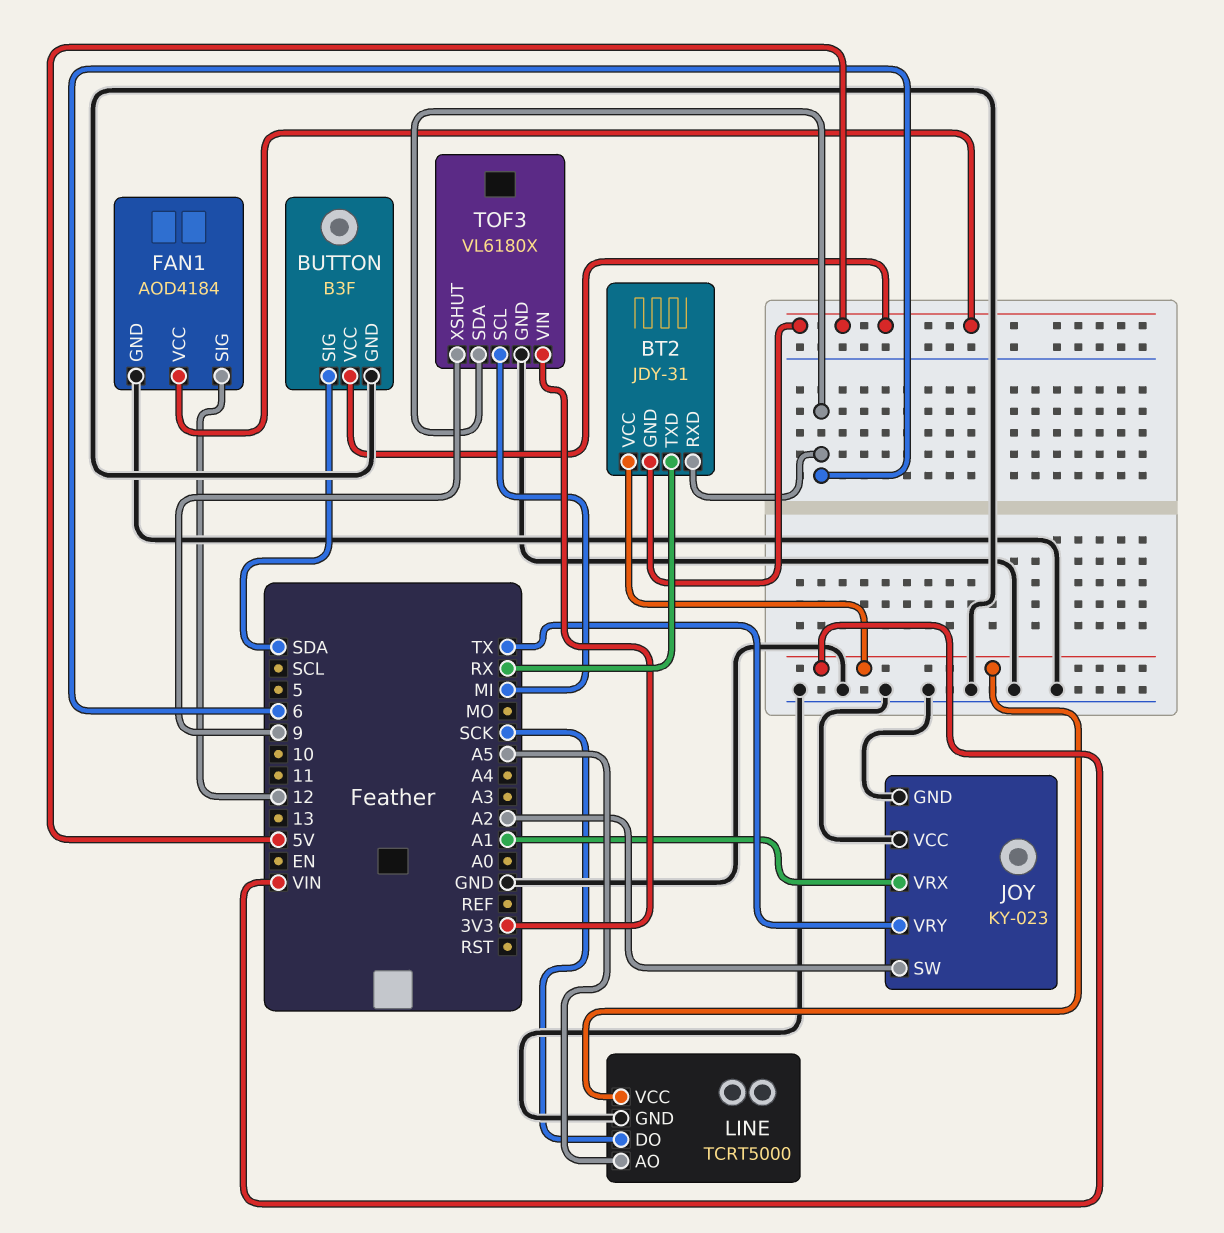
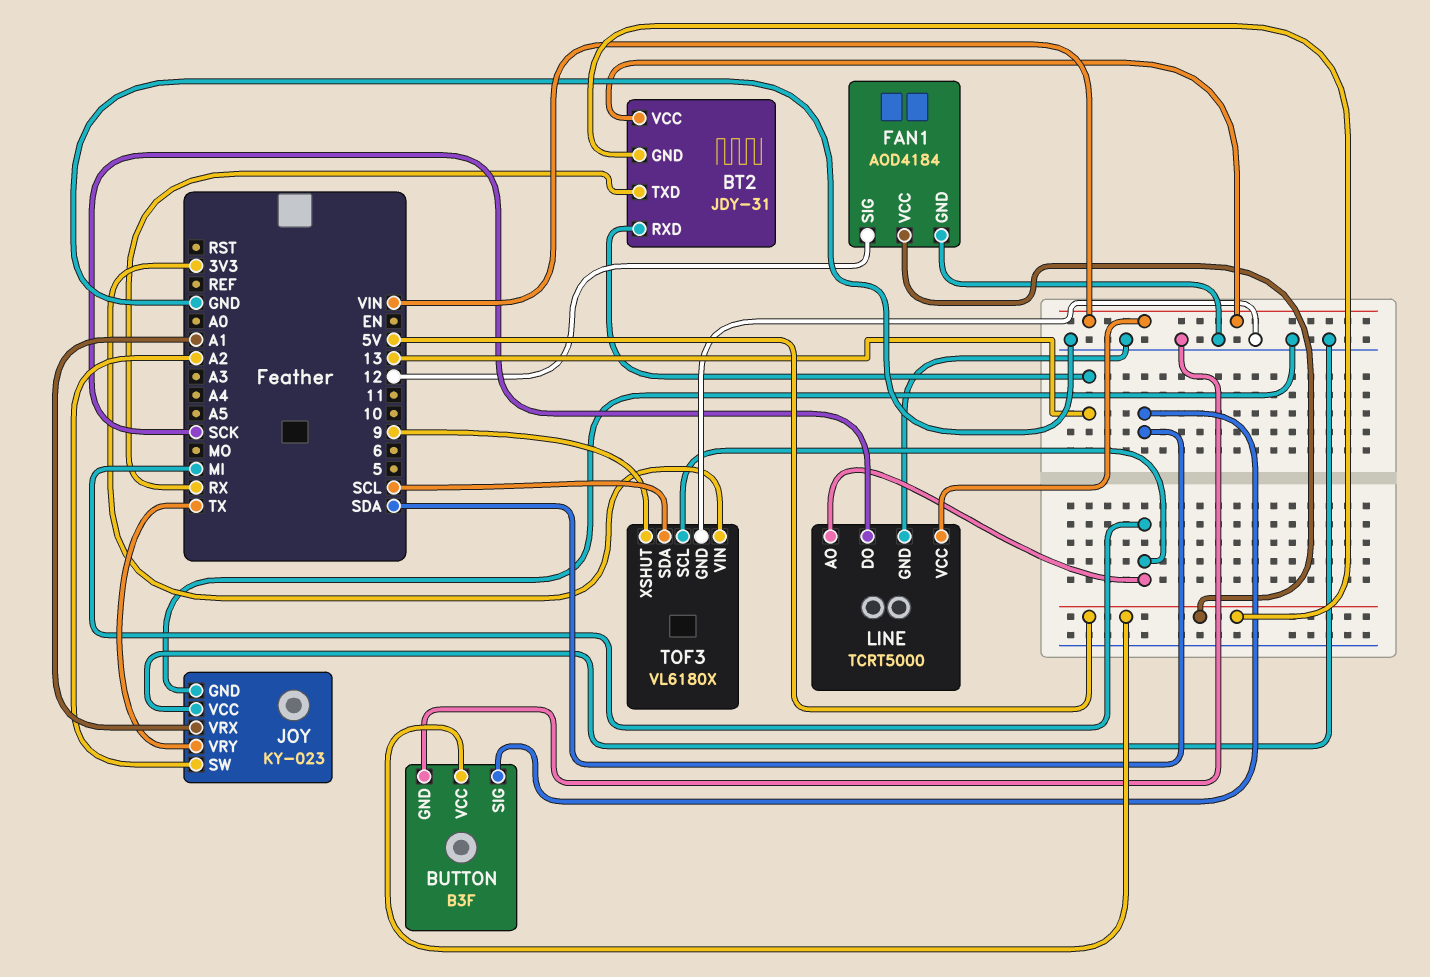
BT2 pin RXD: 6 -> 13
LINE pin AO: A5 -> MI
TOF3 pin SDA: 6 -> SCL

